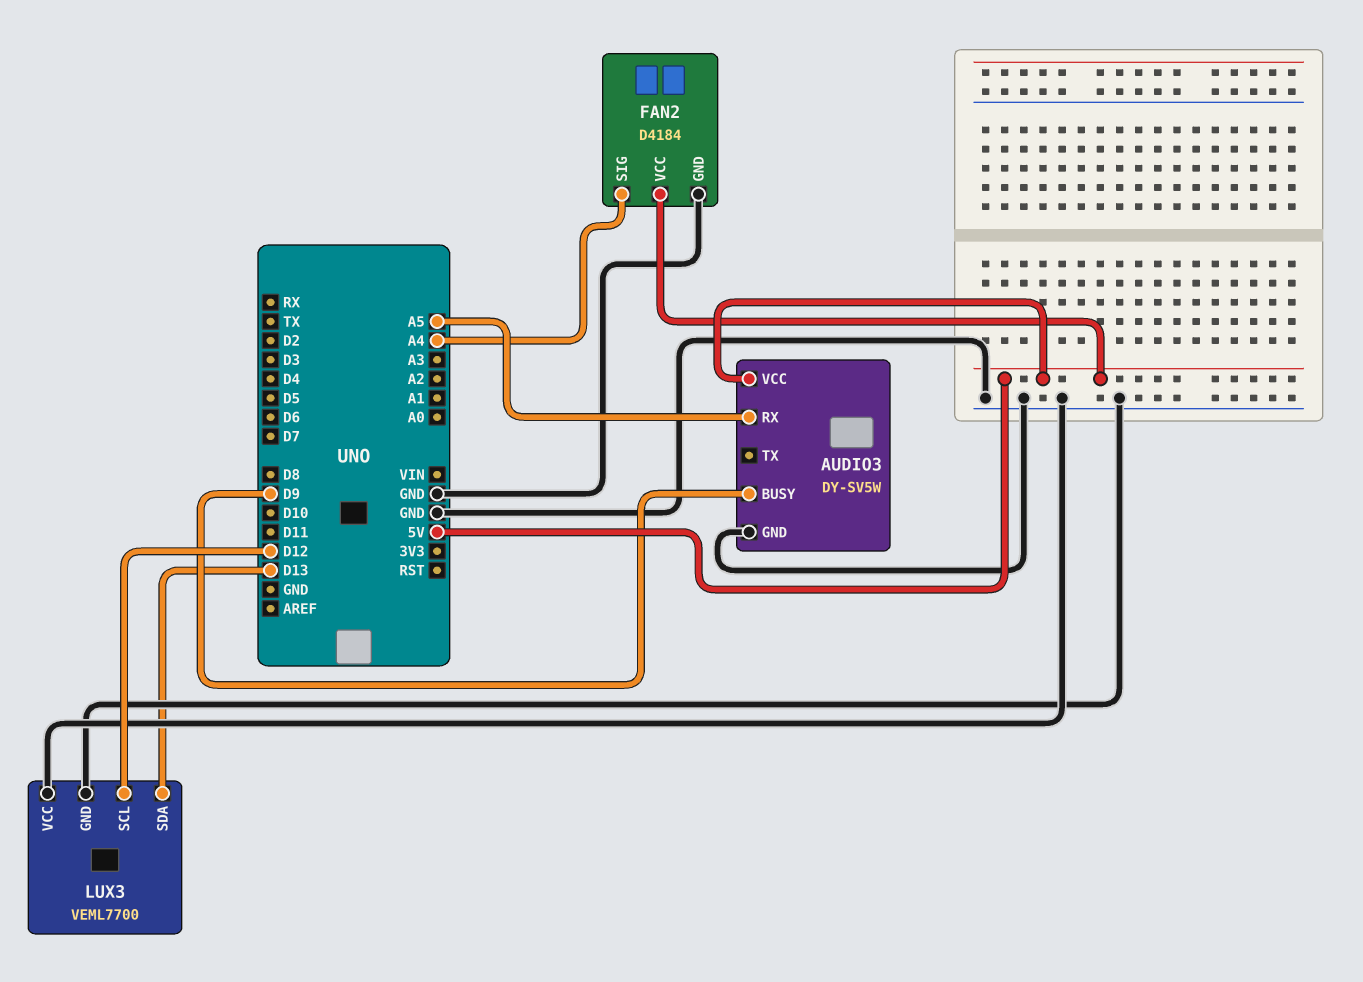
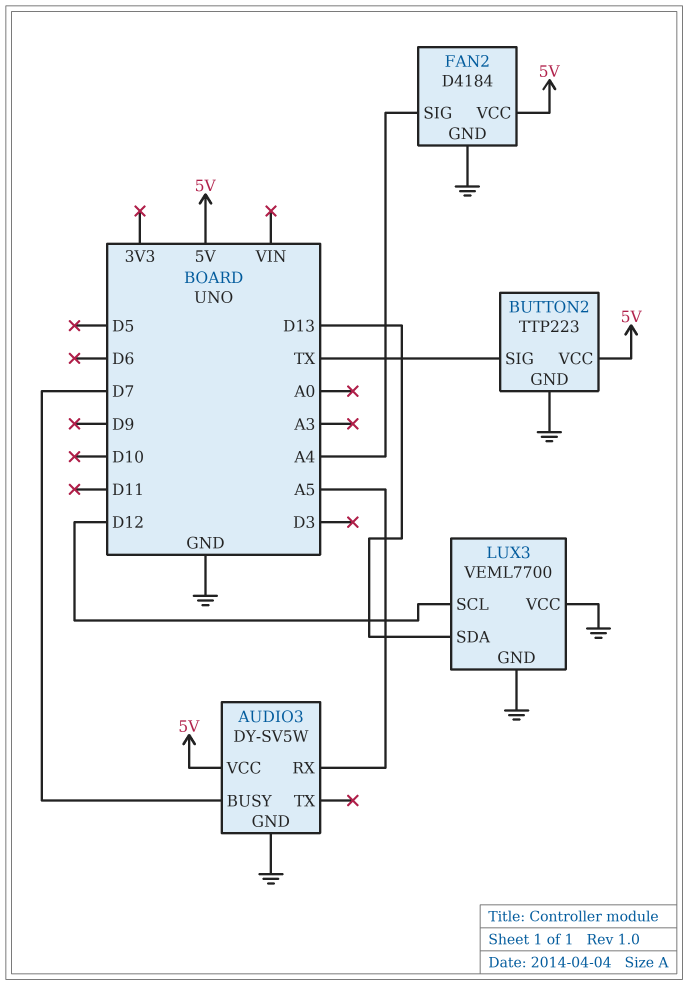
AUDIO3 pin BUSY: D9 -> D7
BUTTON2: none -> TTP223
BUTTON2 pin GND: none -> GND
BUTTON2 pin SIG: none -> TX
BUTTON2 pin VCC: none -> 5V

